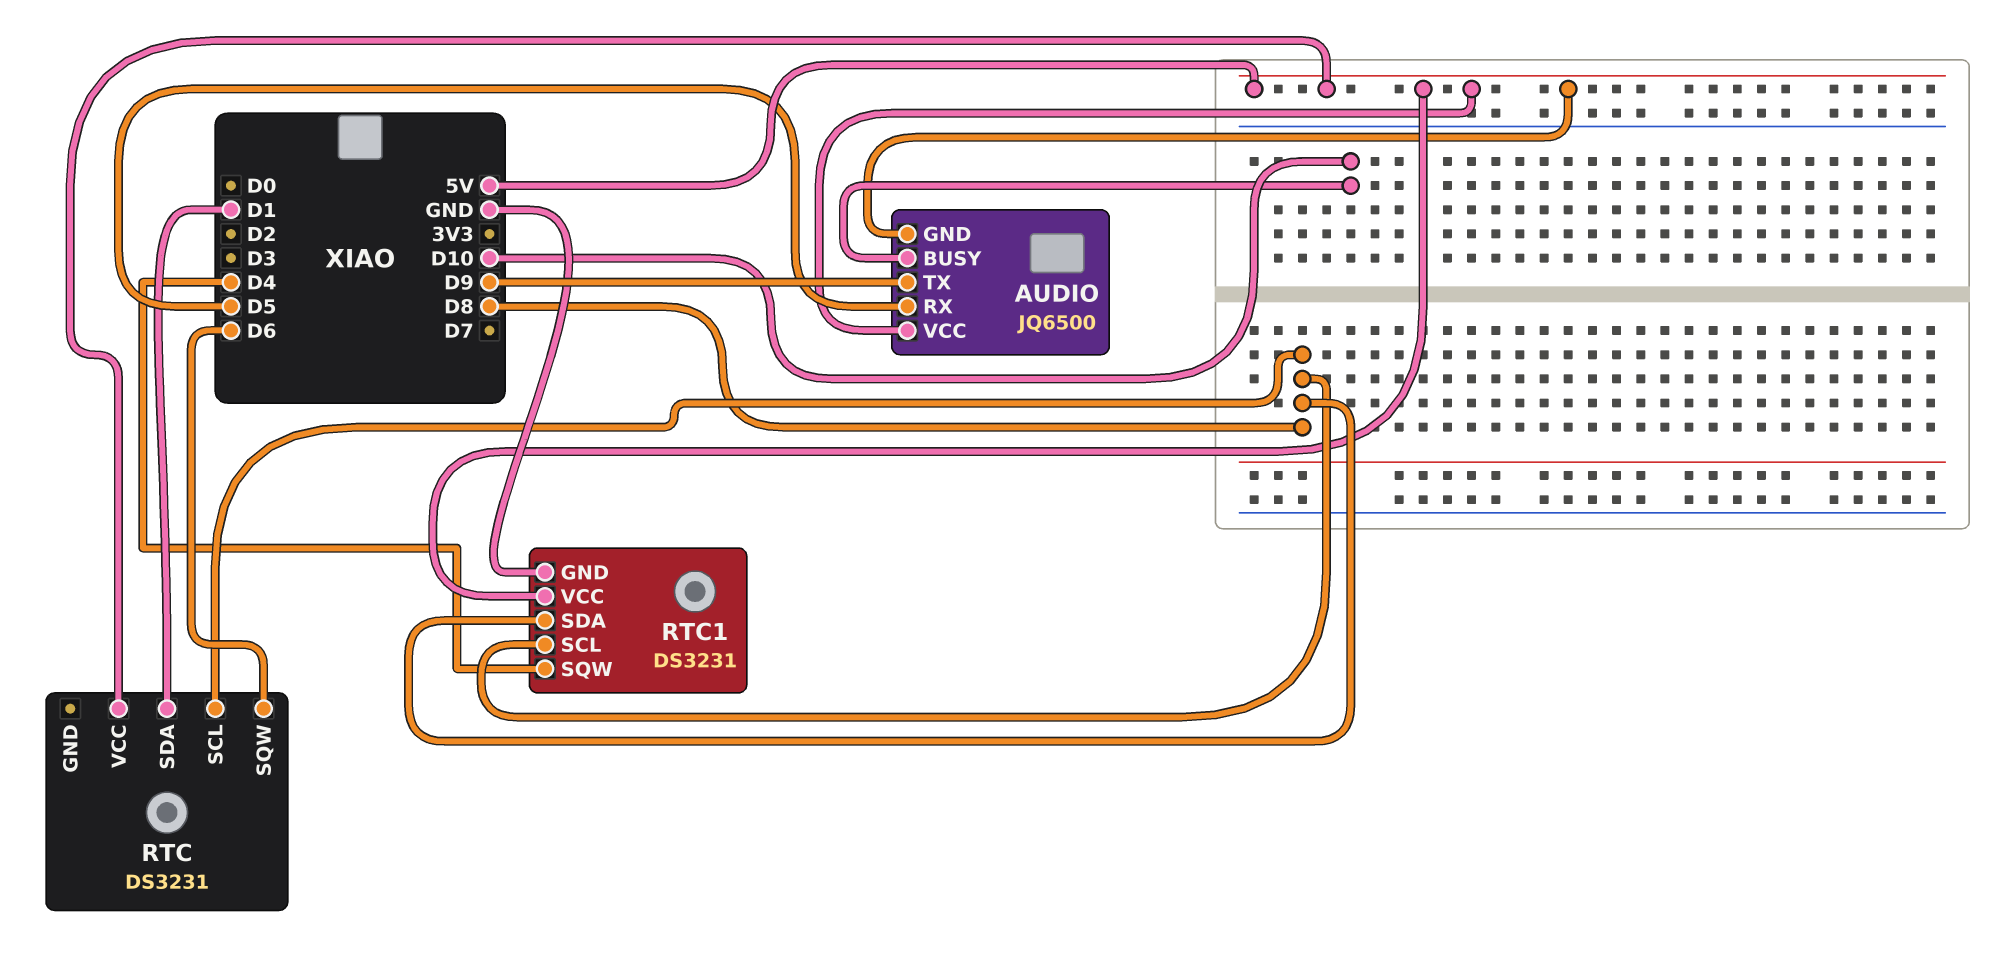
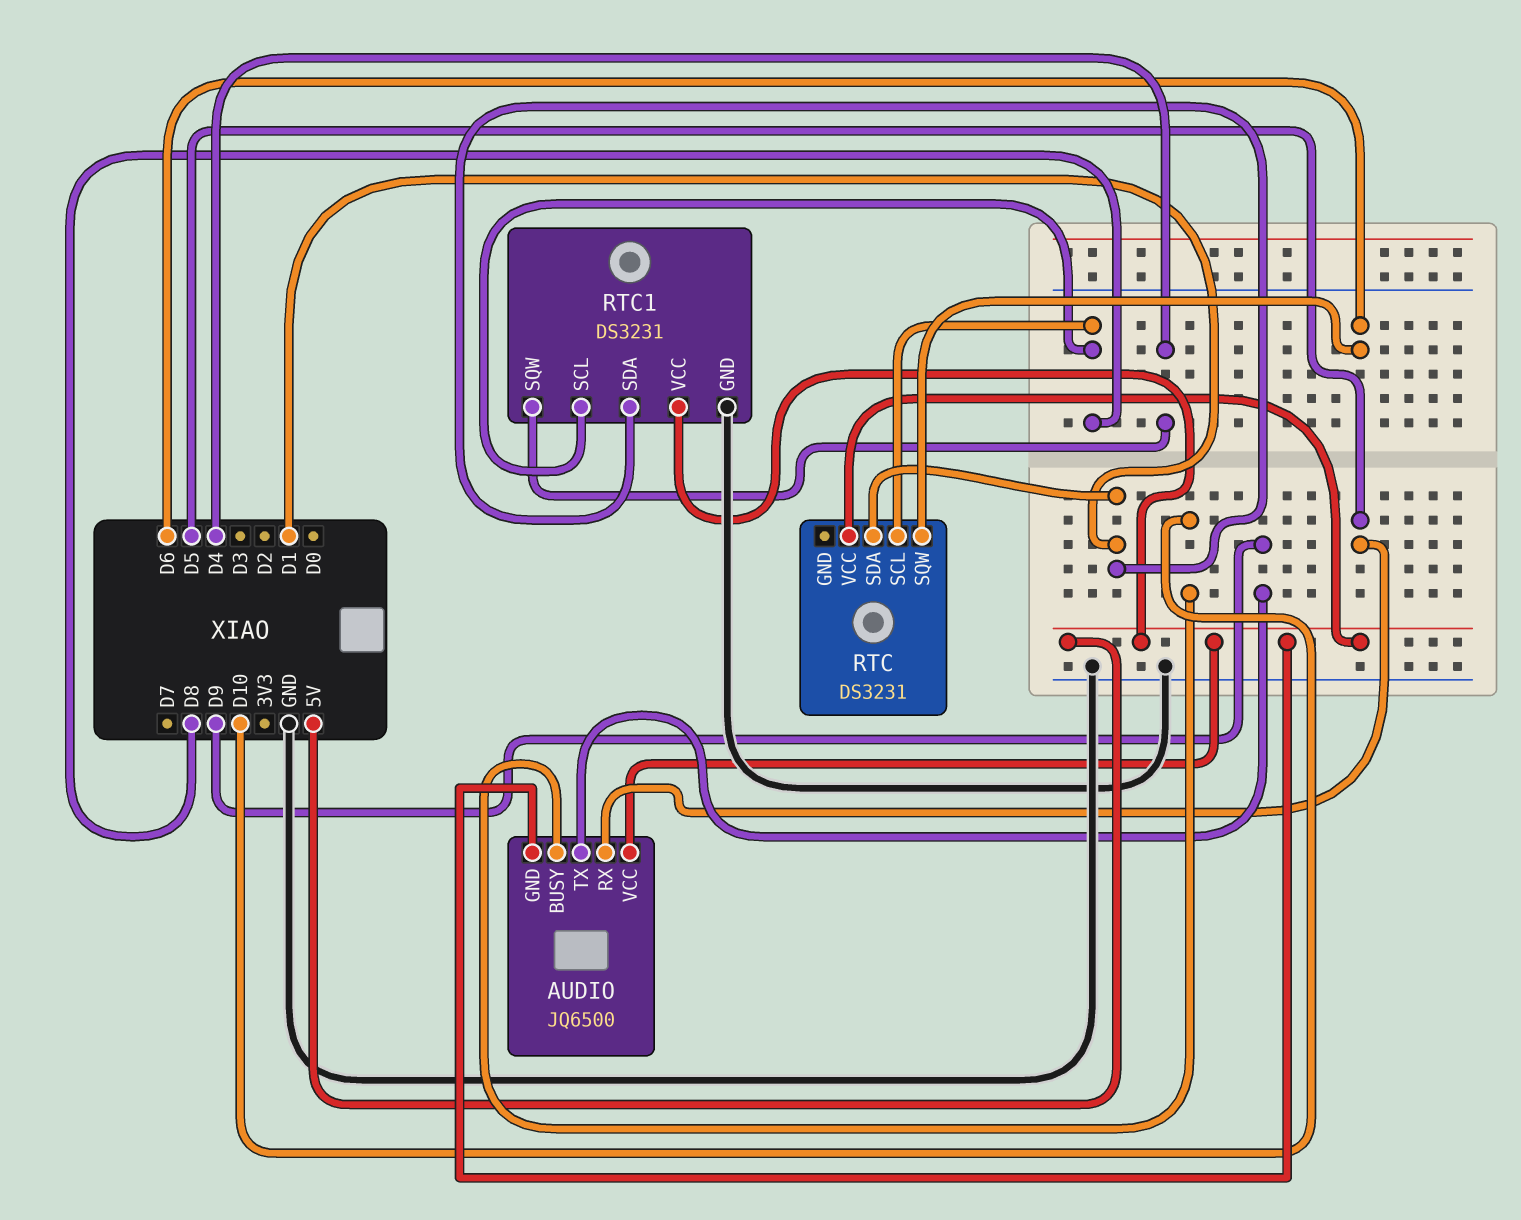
RTC1 pin SDA: D8 -> D1

